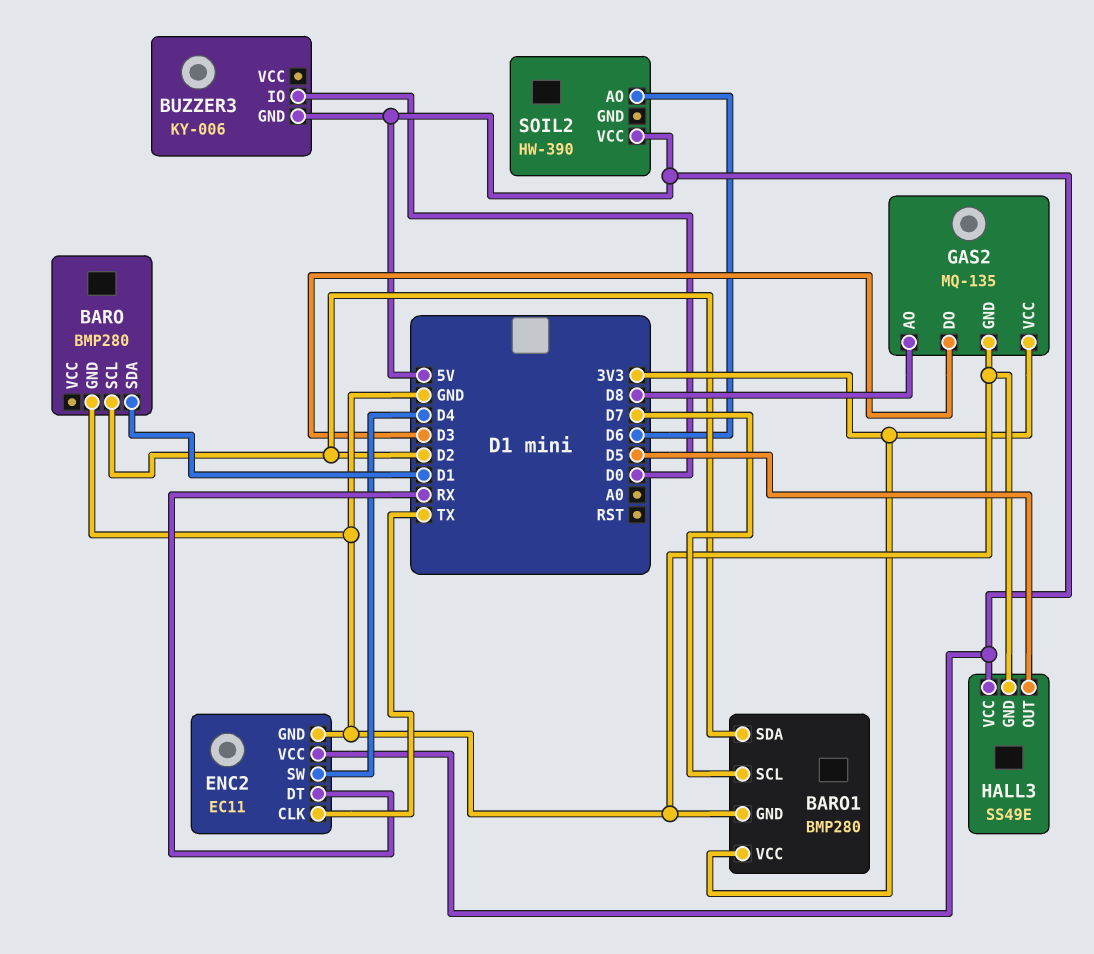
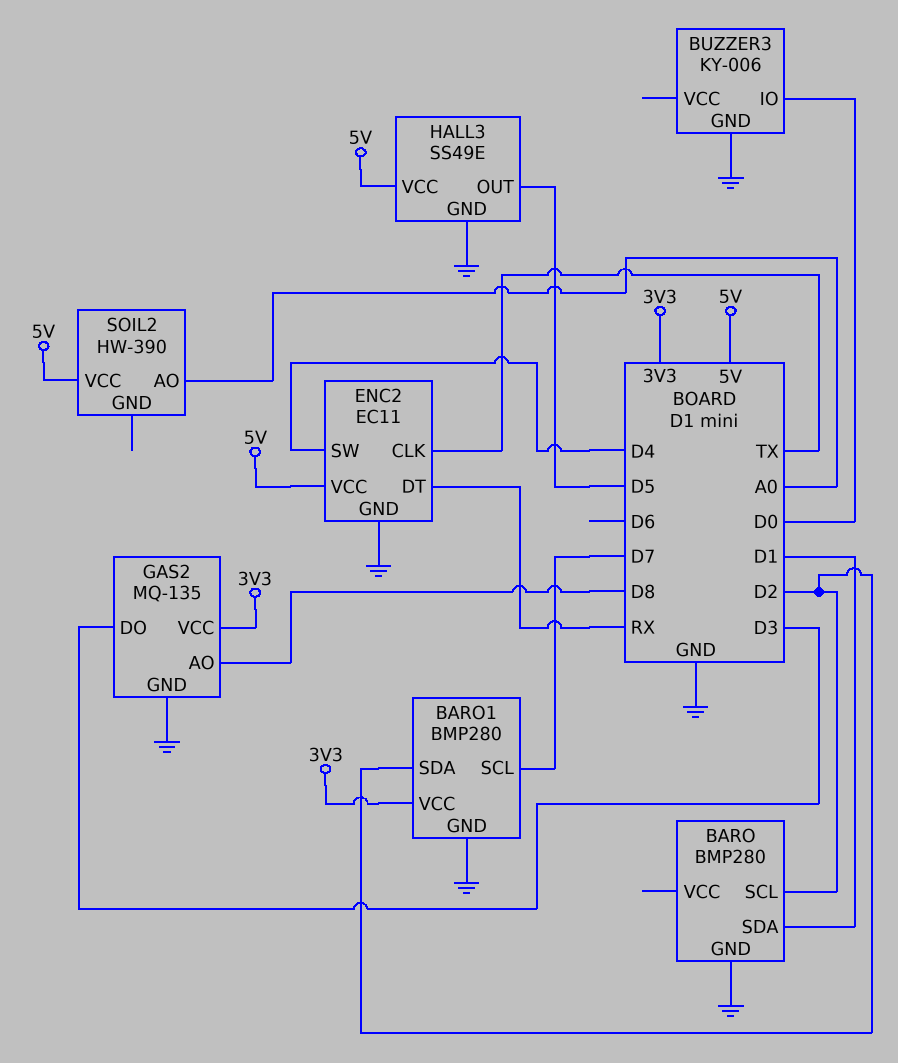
BUZZER3 pin GND: 5V -> GND
SOIL2 pin AO: D6 -> A0

